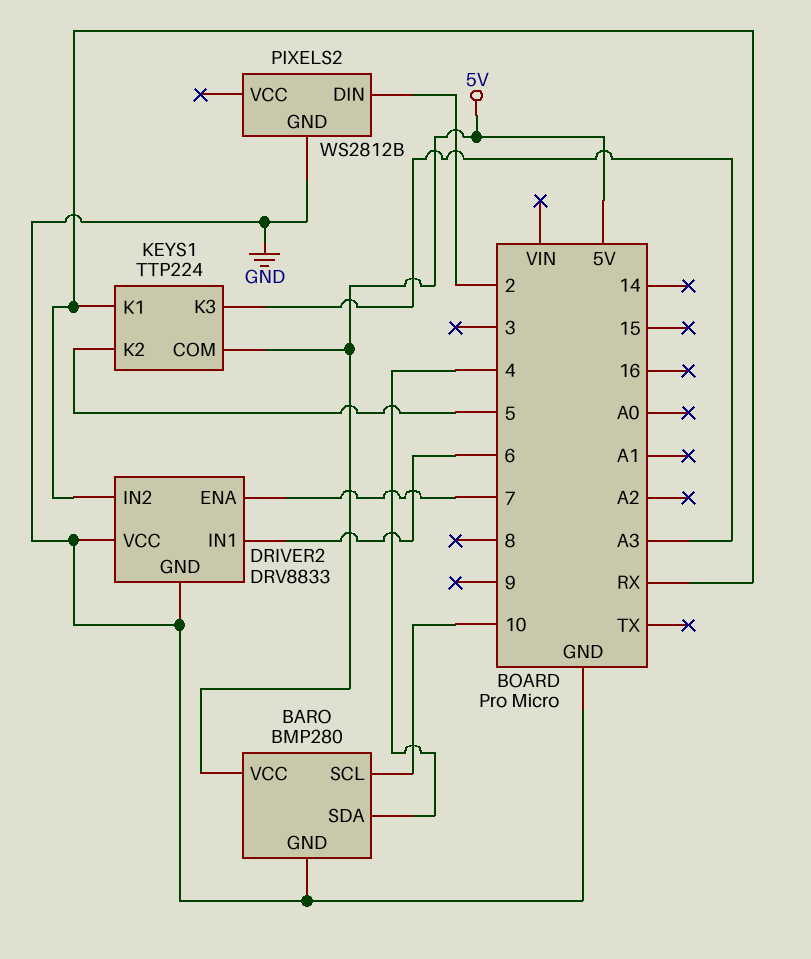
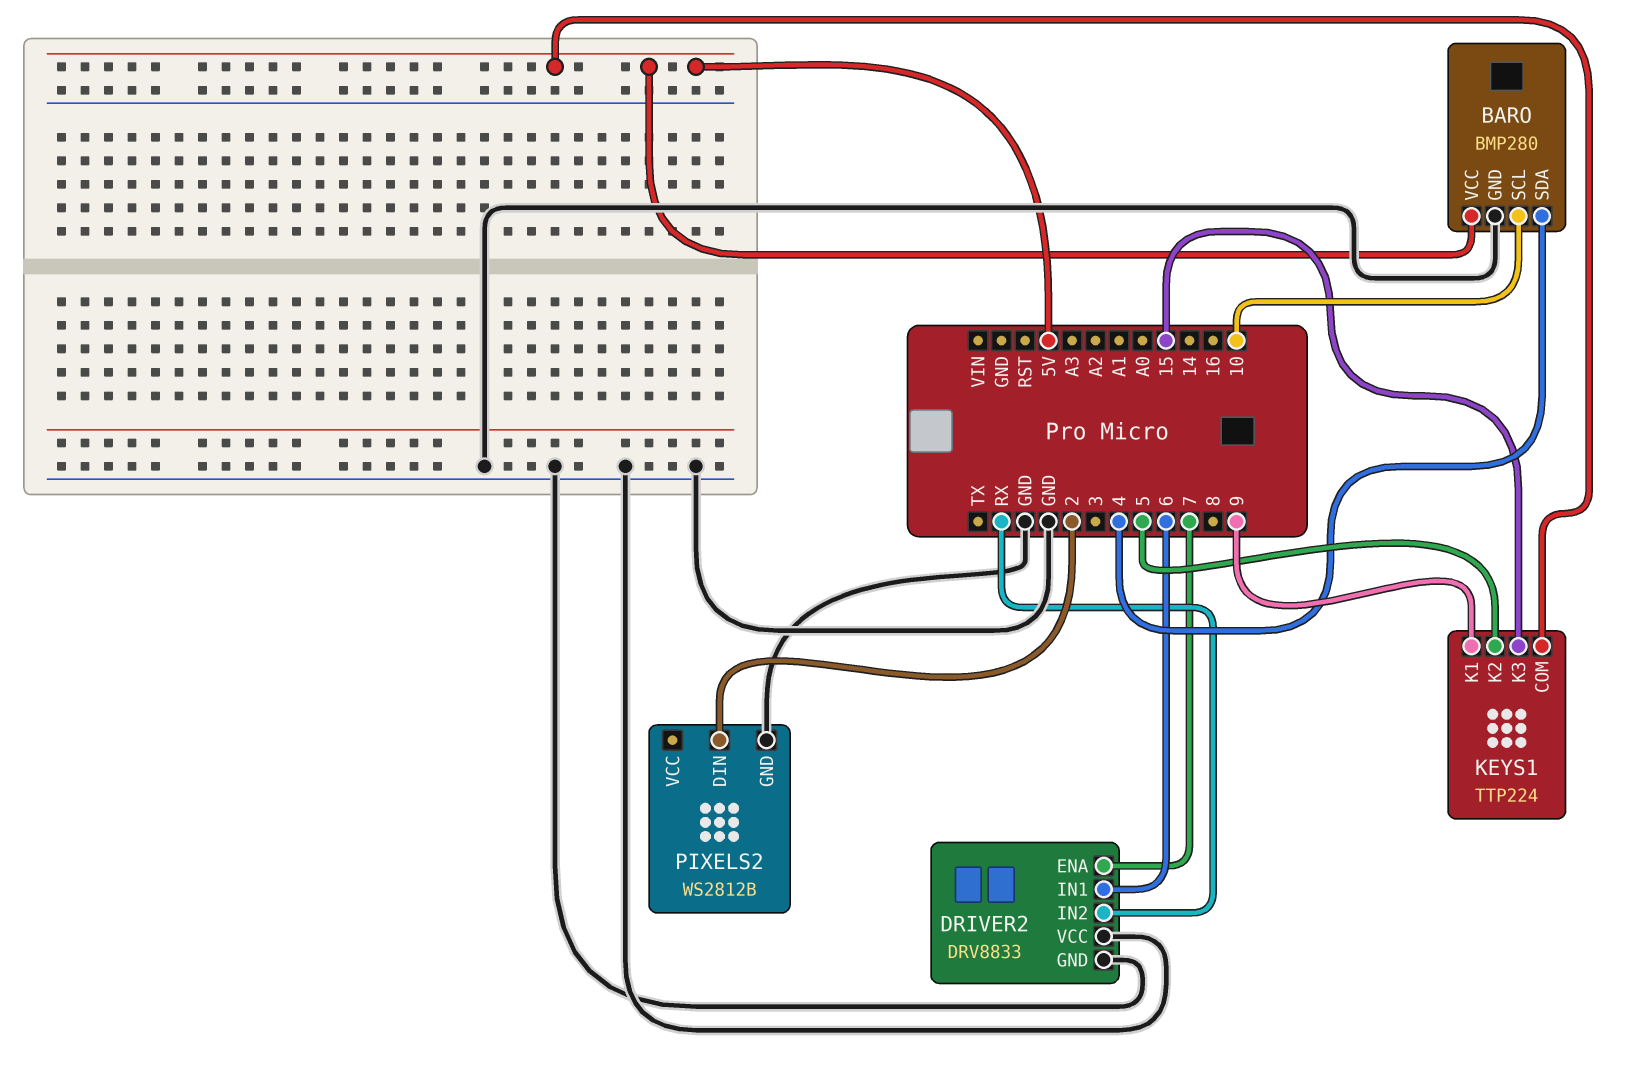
KEYS1 pin K1: RX -> 9
KEYS1 pin K3: A3 -> 15

